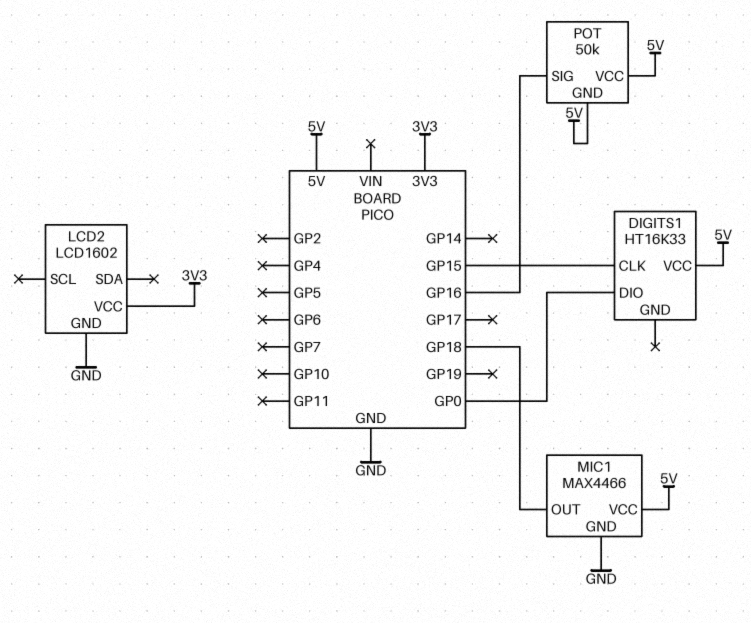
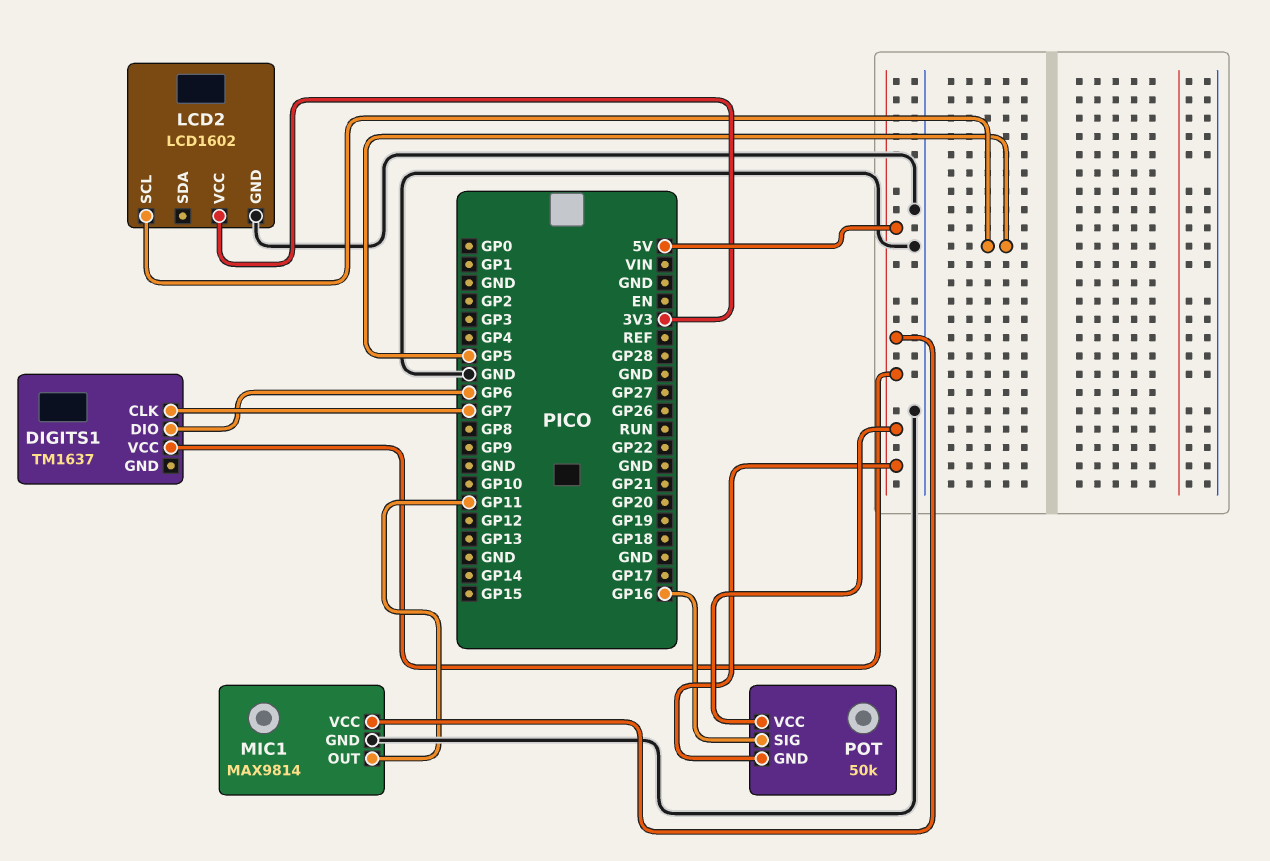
DIGITS1: HT16K33 -> TM1637
DIGITS1 pin CLK: GP15 -> GP7
DIGITS1 pin DIO: GP0 -> GP6
LCD2 pin SCL: none -> GP5
MIC1: MAX4466 -> MAX9814
MIC1 pin OUT: GP18 -> GP11

